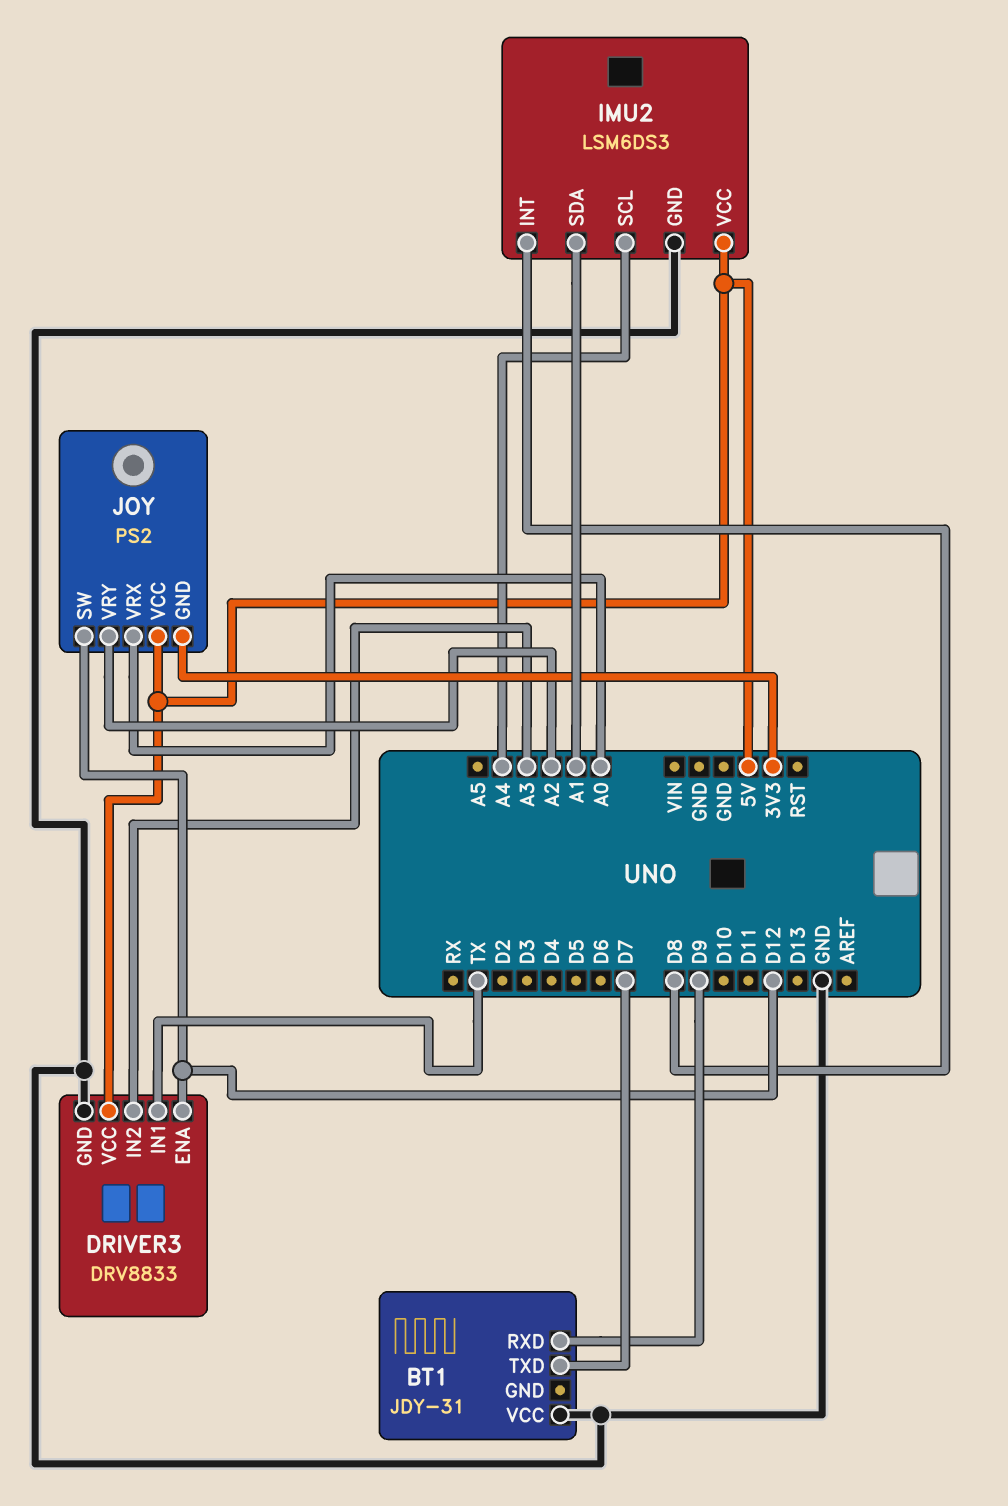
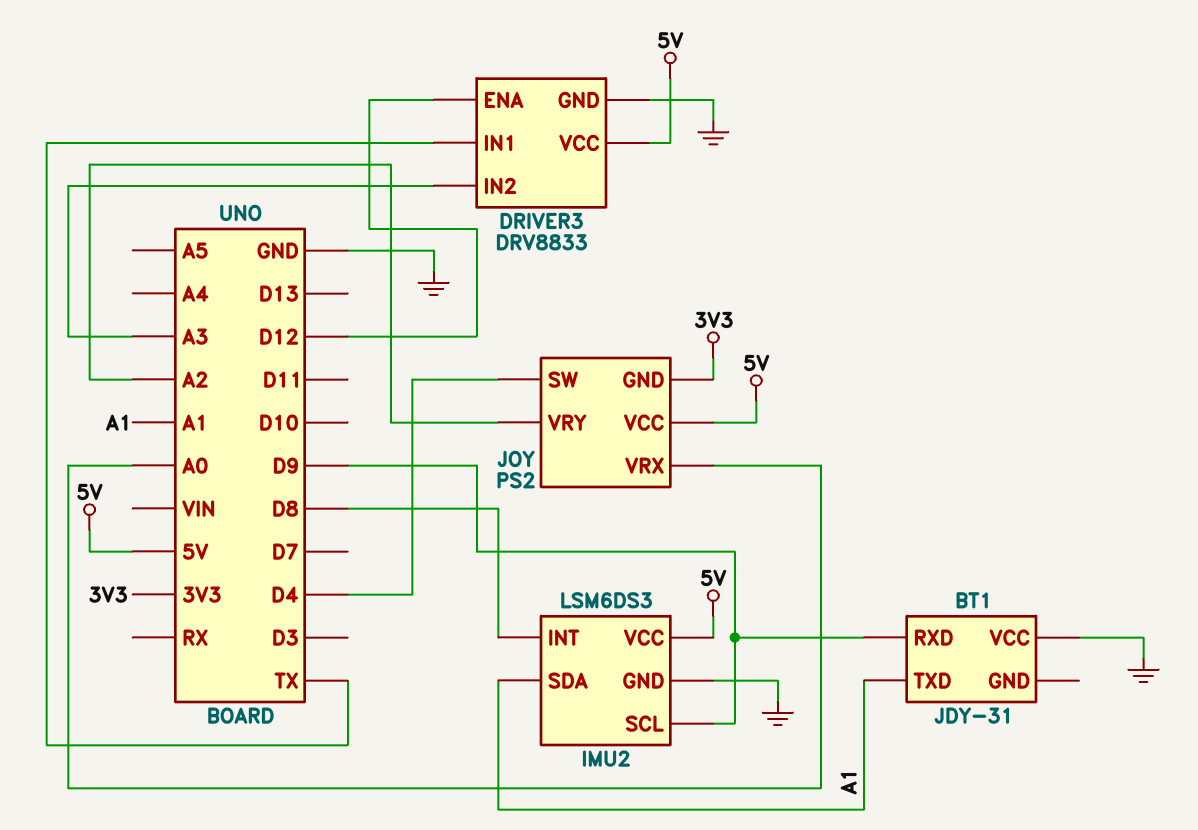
BT1 pin TXD: D7 -> A1
IMU2 pin SCL: A4 -> D9
JOY pin SW: D12 -> D4

